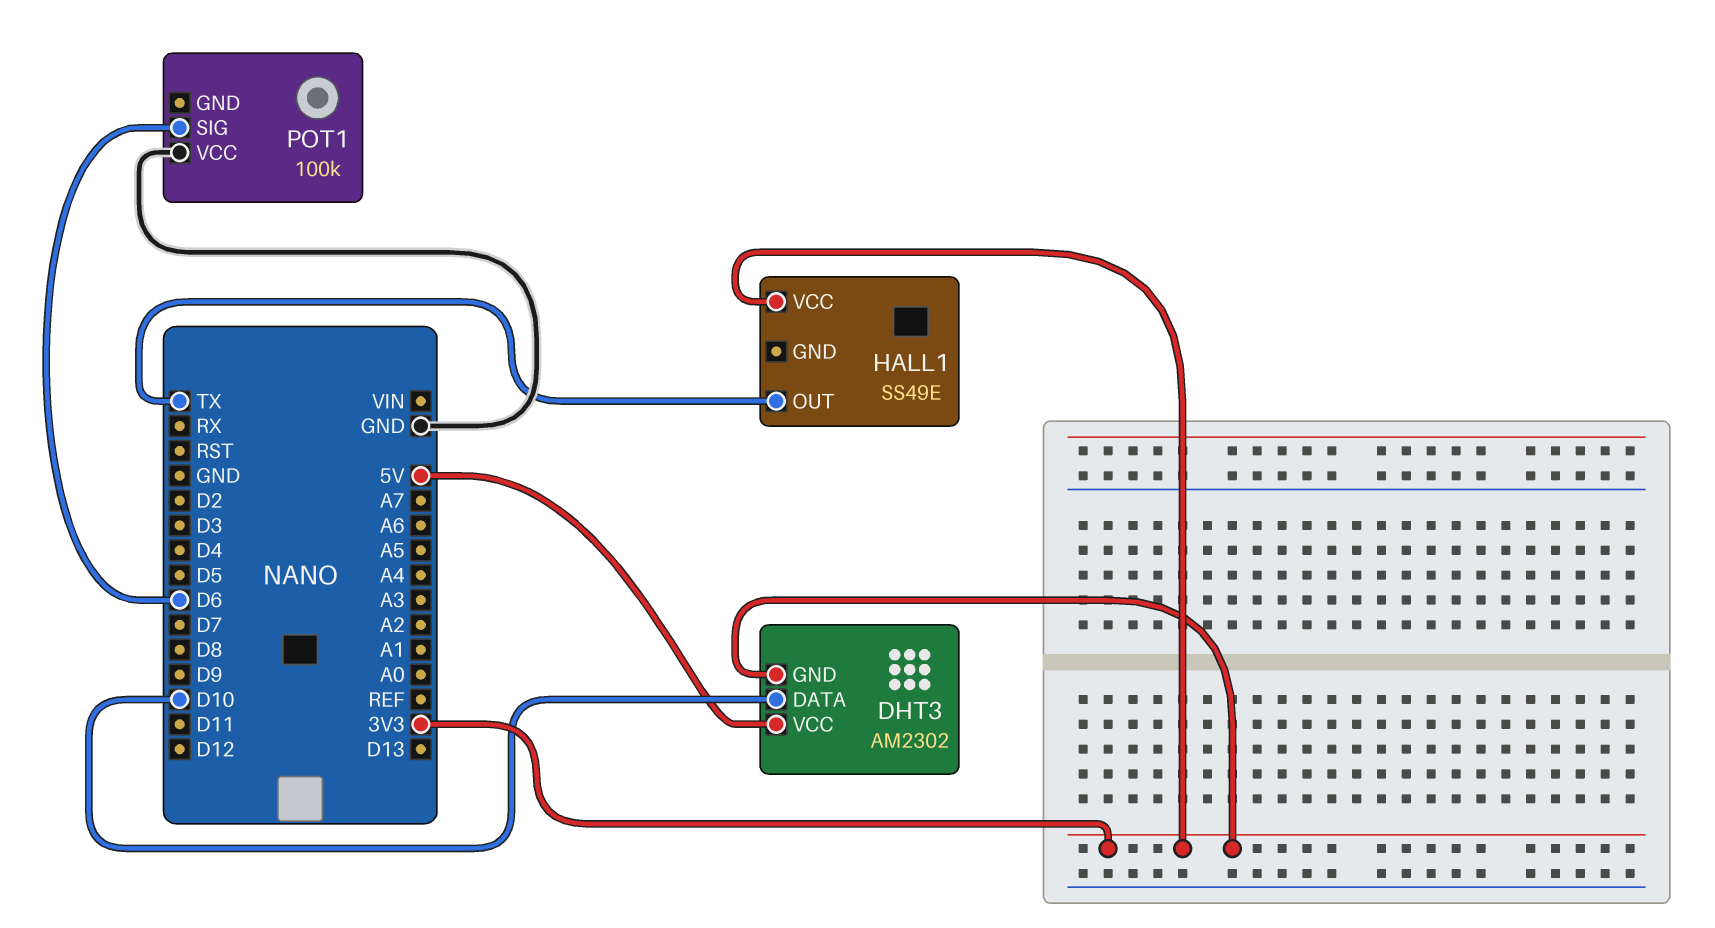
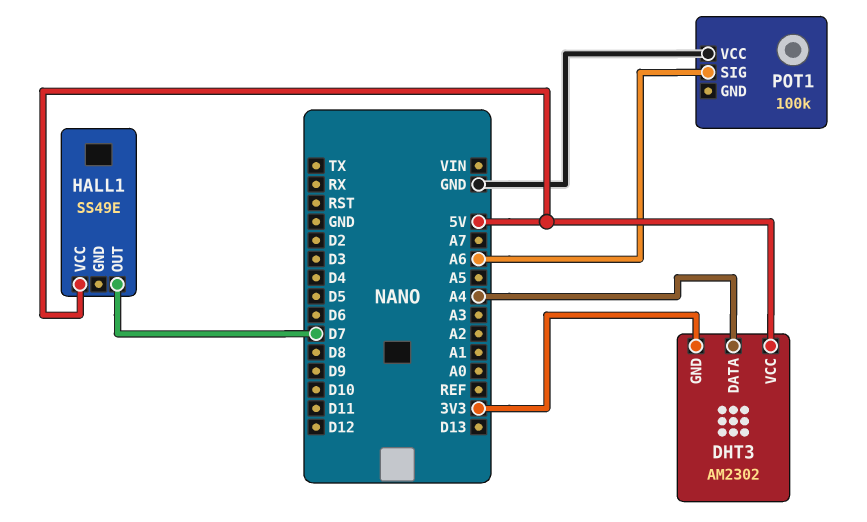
DHT3 pin DATA: D10 -> A4
HALL1 pin OUT: TX -> D7
HALL1 pin VCC: 3V3 -> 5V
POT1 pin SIG: D6 -> A6

